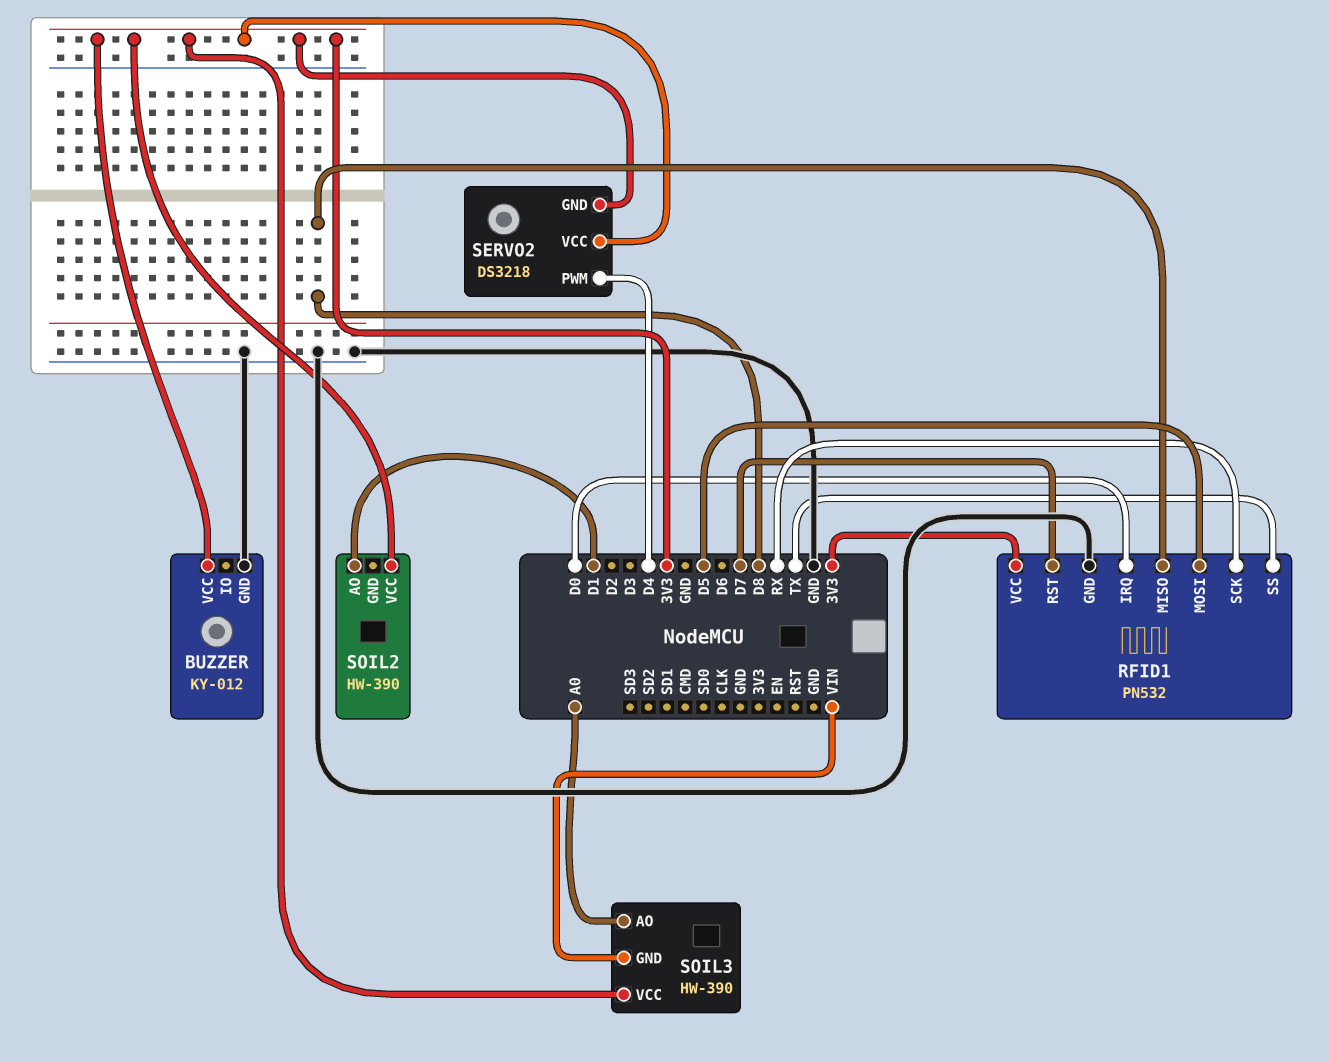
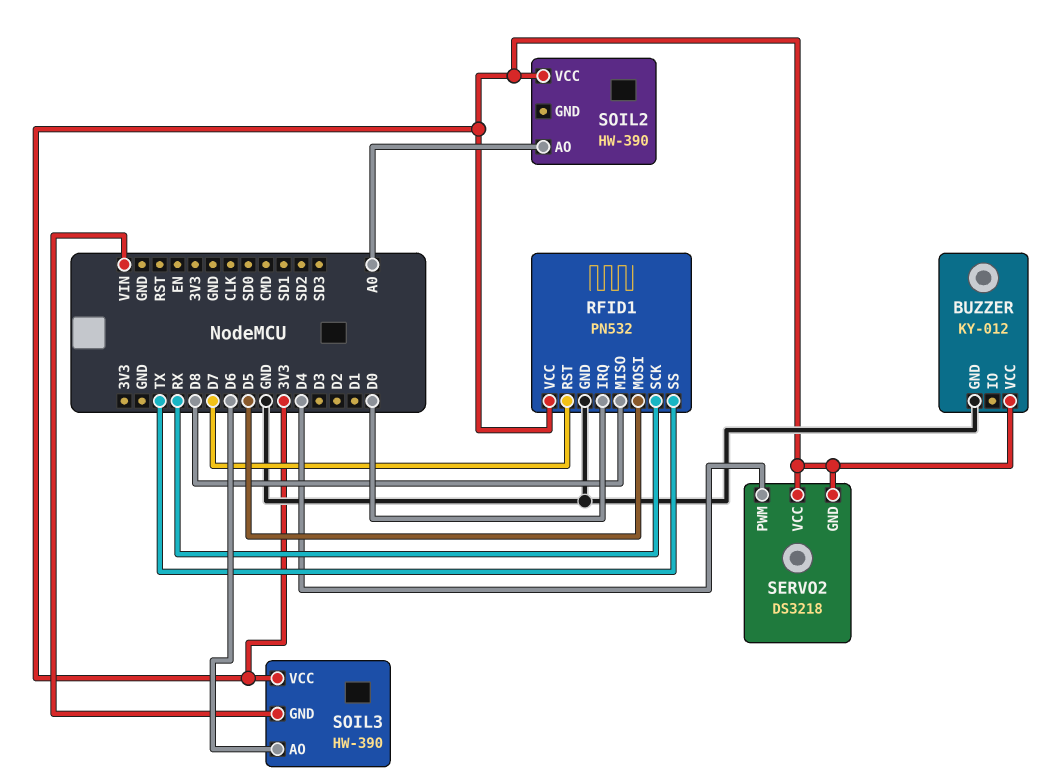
SOIL2 pin AO: D1 -> A0
SOIL3 pin AO: A0 -> D6

